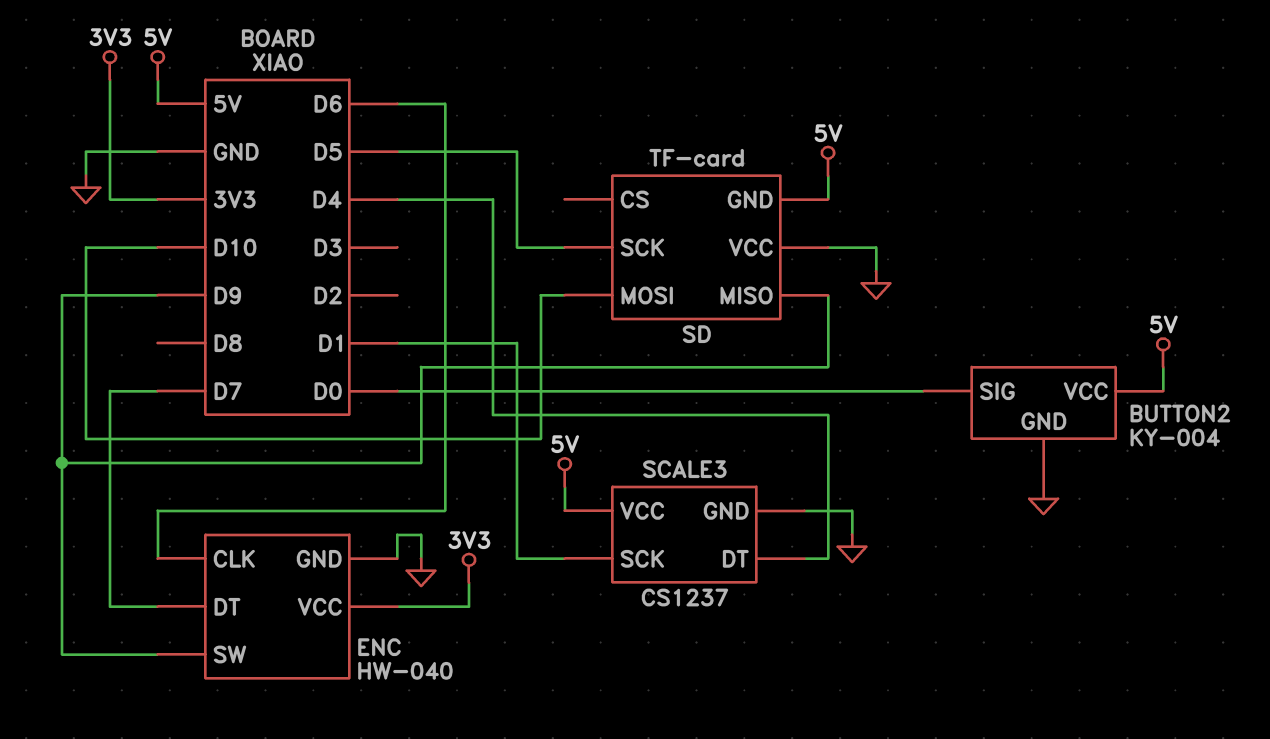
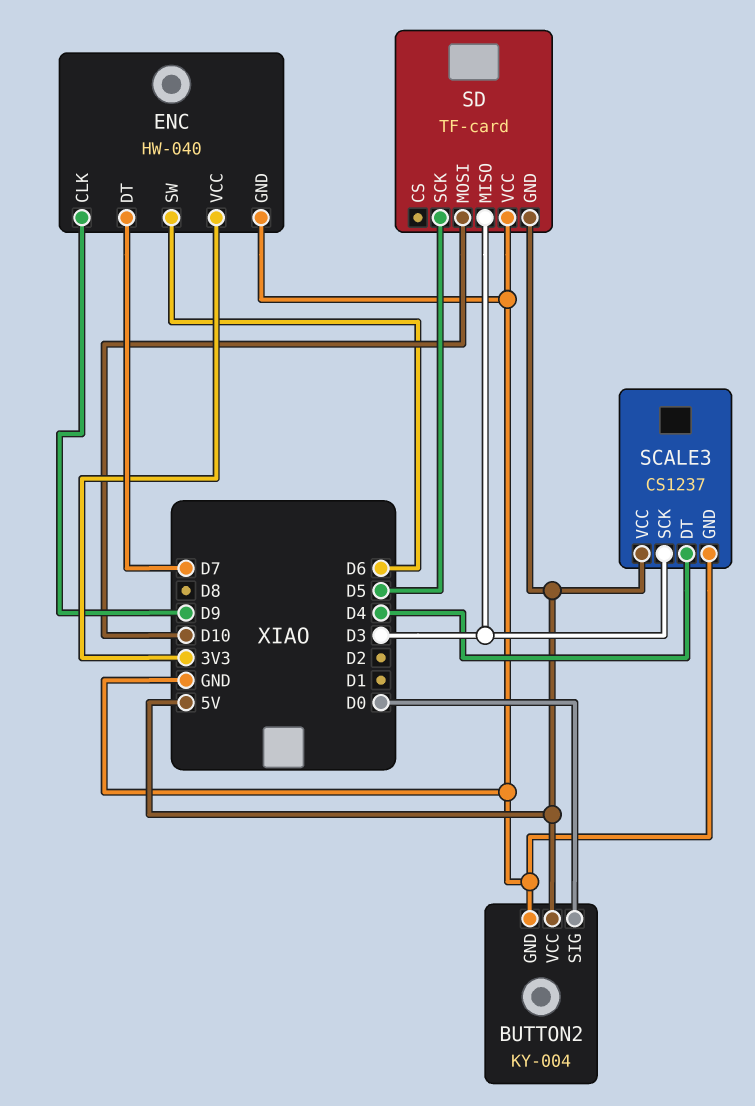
ENC pin CLK: D6 -> D9
ENC pin SW: D9 -> D6
SCALE3 pin SCK: D1 -> D3
SD pin MISO: D9 -> D3

